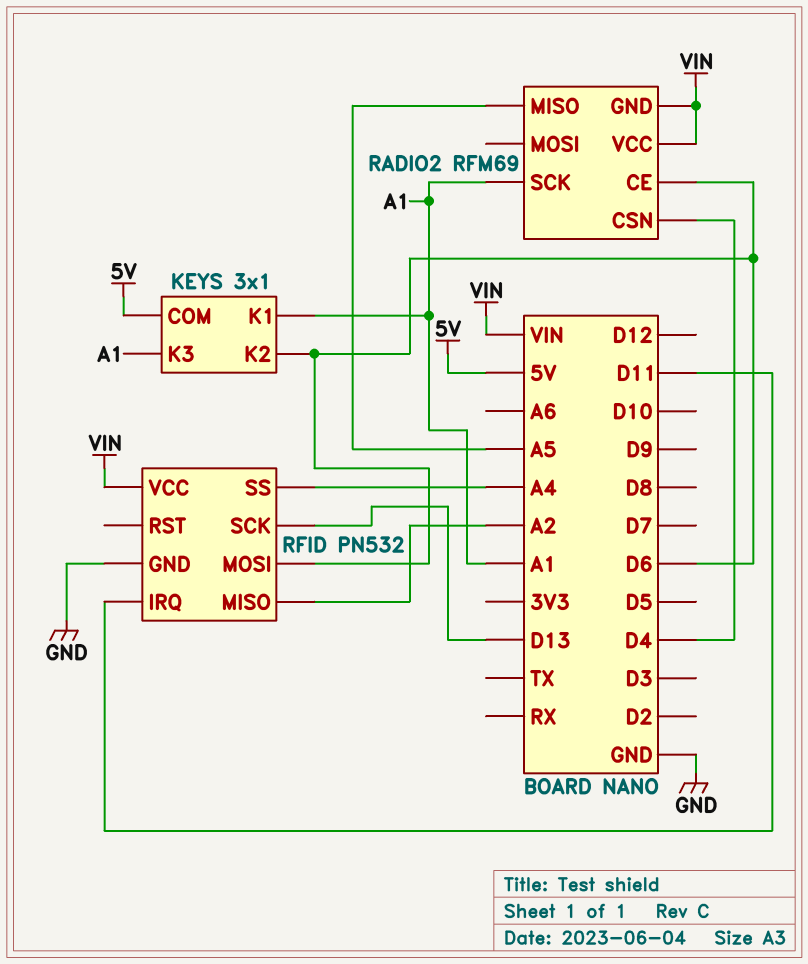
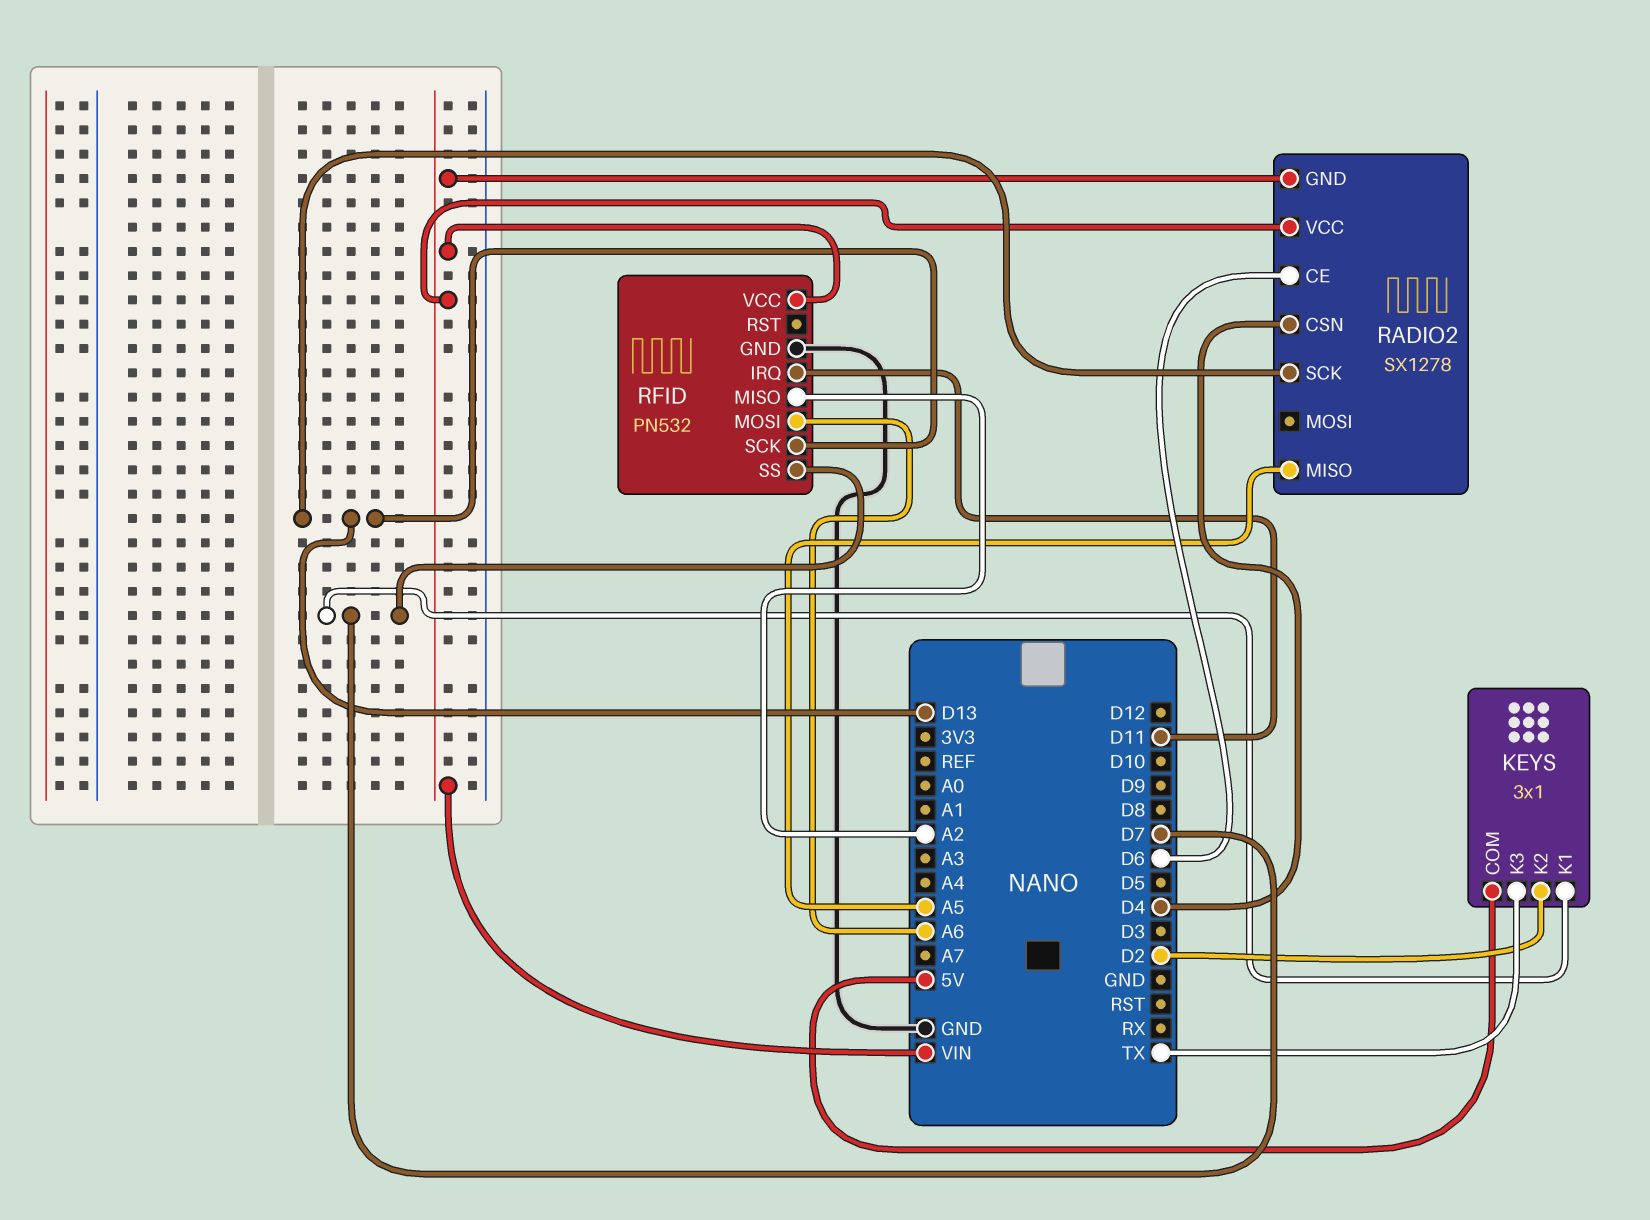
KEYS pin K1: A1 -> D7
KEYS pin K2: D6 -> D2
KEYS pin K3: A1 -> TX
RADIO2: RFM69 -> SX1278
RADIO2 pin SCK: A1 -> D13
RFID pin MOSI: D6 -> A6
RFID pin SS: A4 -> D7

